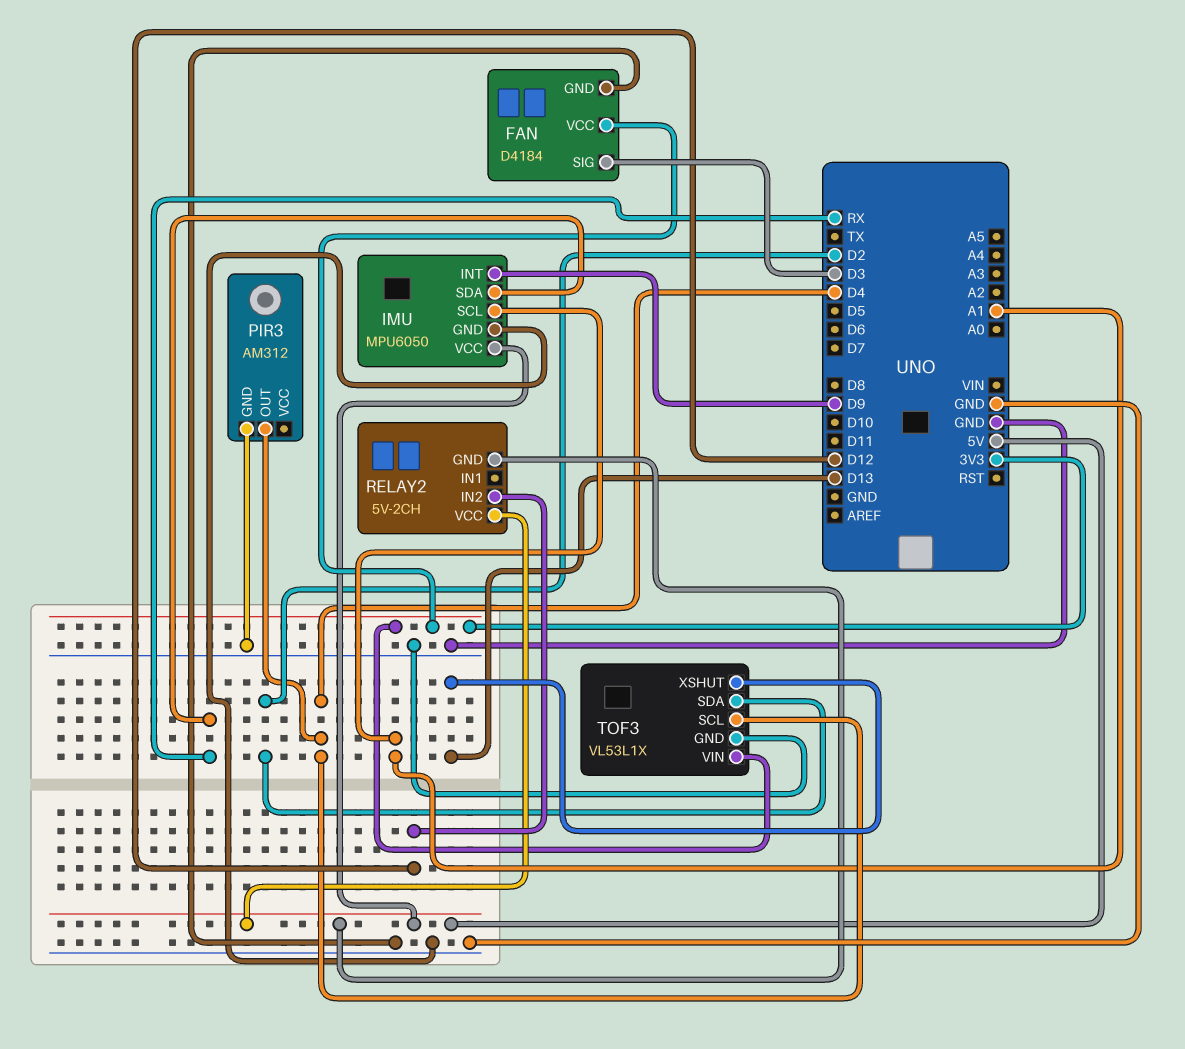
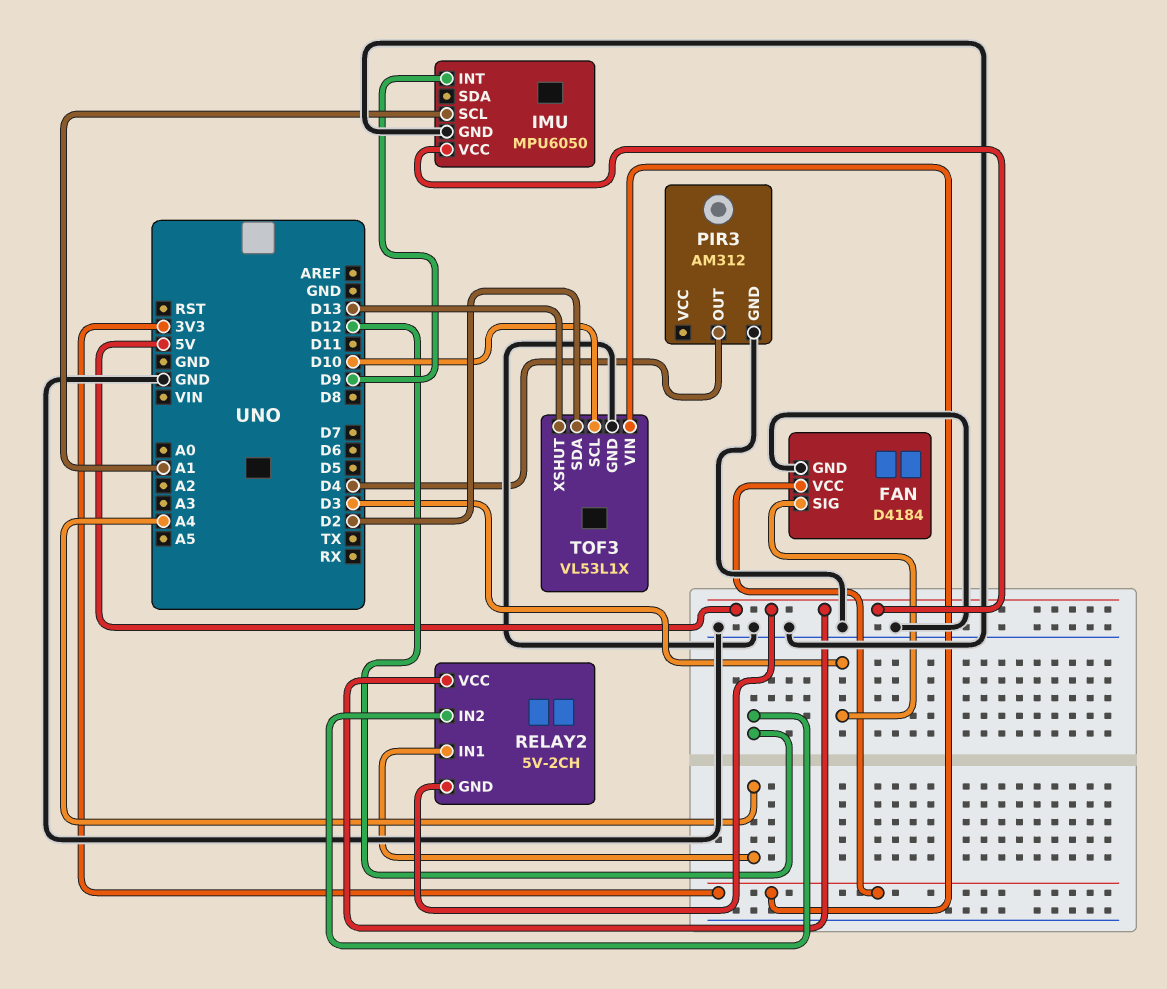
IMU pin SDA: RX -> none
RELAY2 pin IN1: none -> A4
TOF3 pin SCL: D4 -> D10

